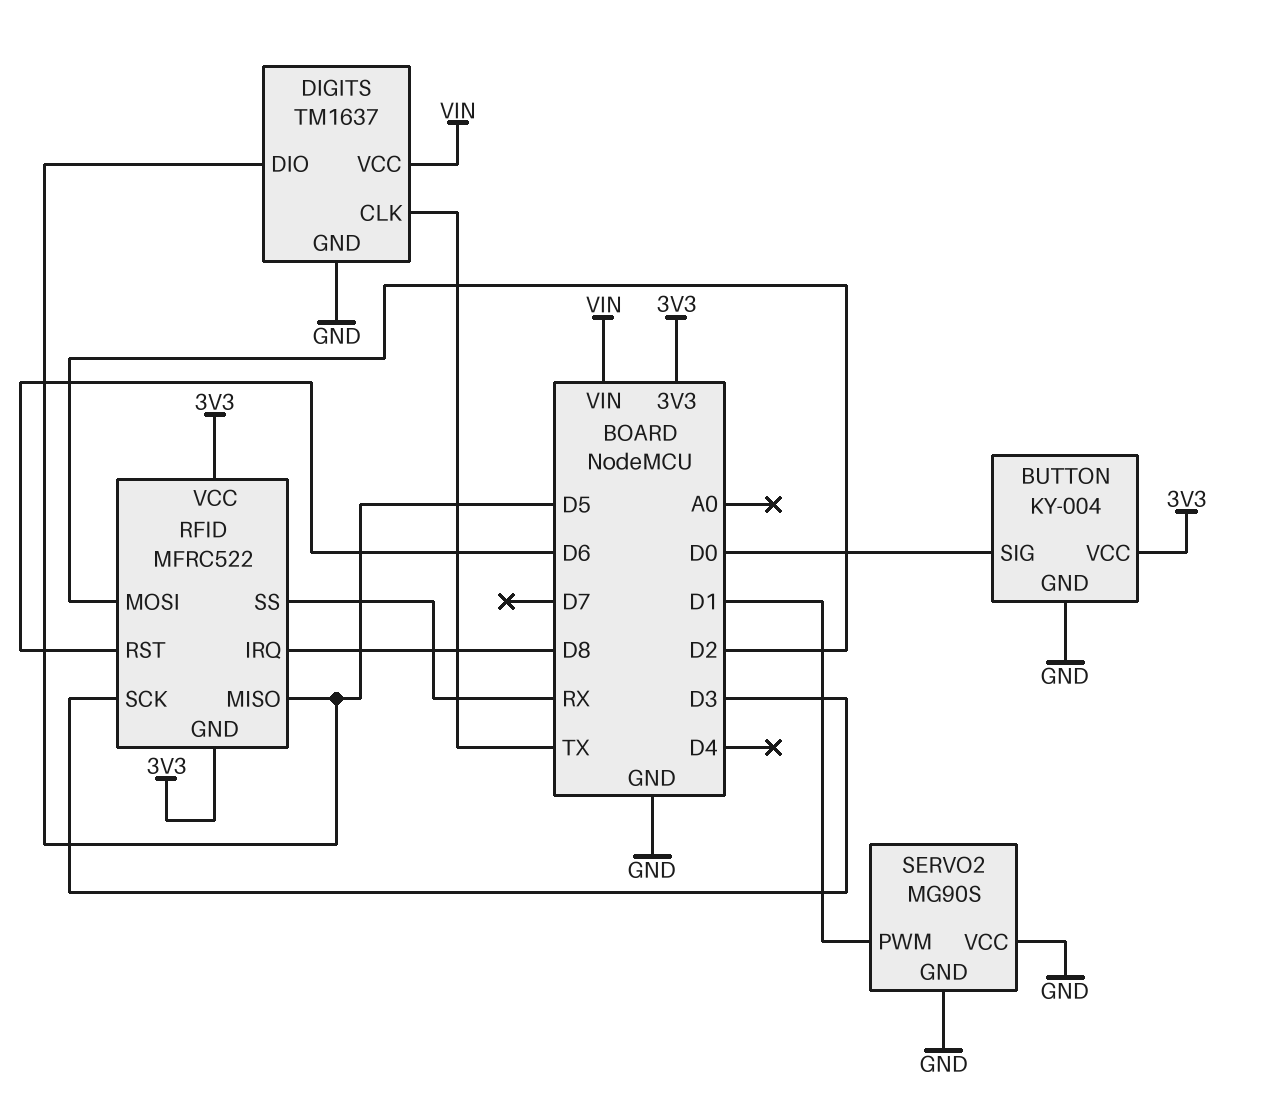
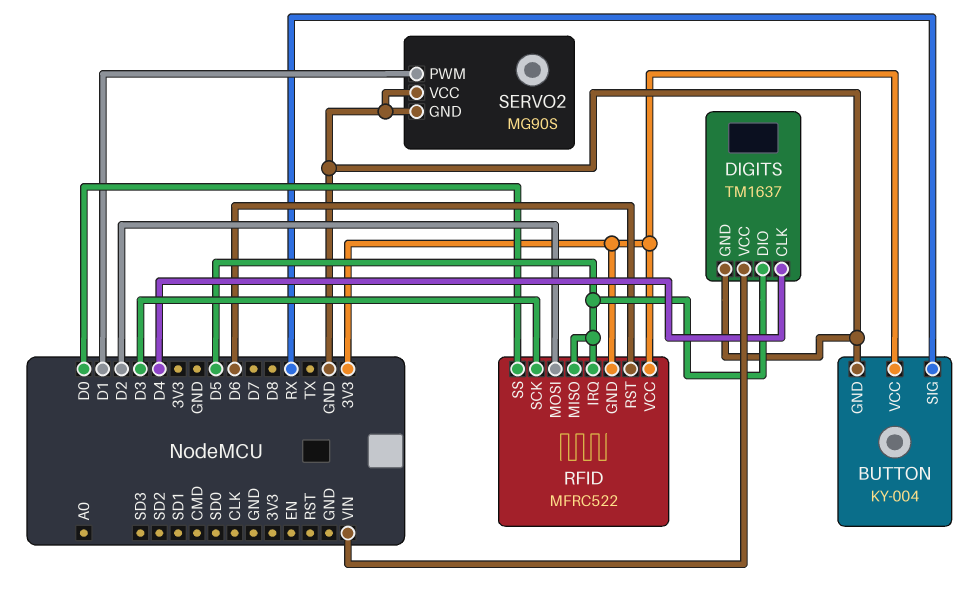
BUTTON pin SIG: D0 -> RX
DIGITS pin CLK: TX -> D4
RFID pin IRQ: D8 -> D5
RFID pin SS: RX -> D0

